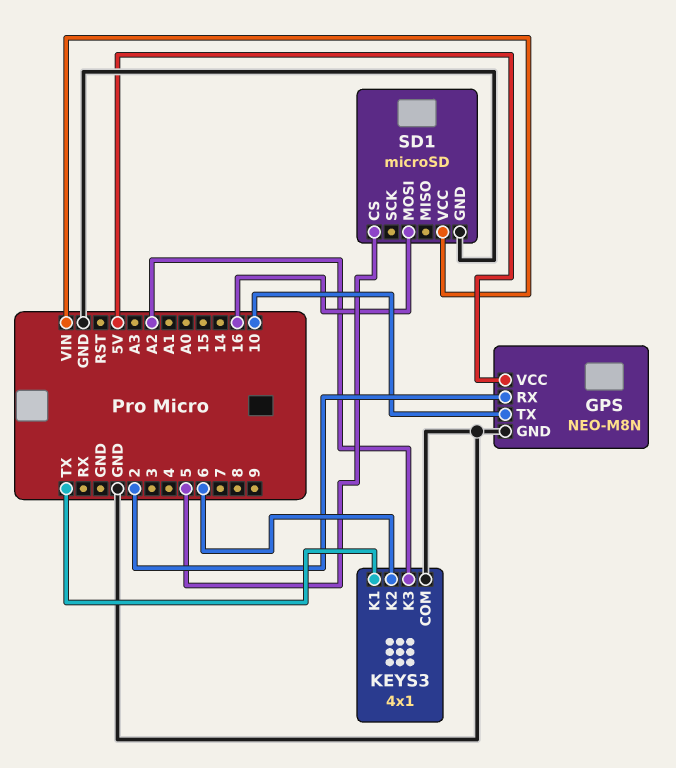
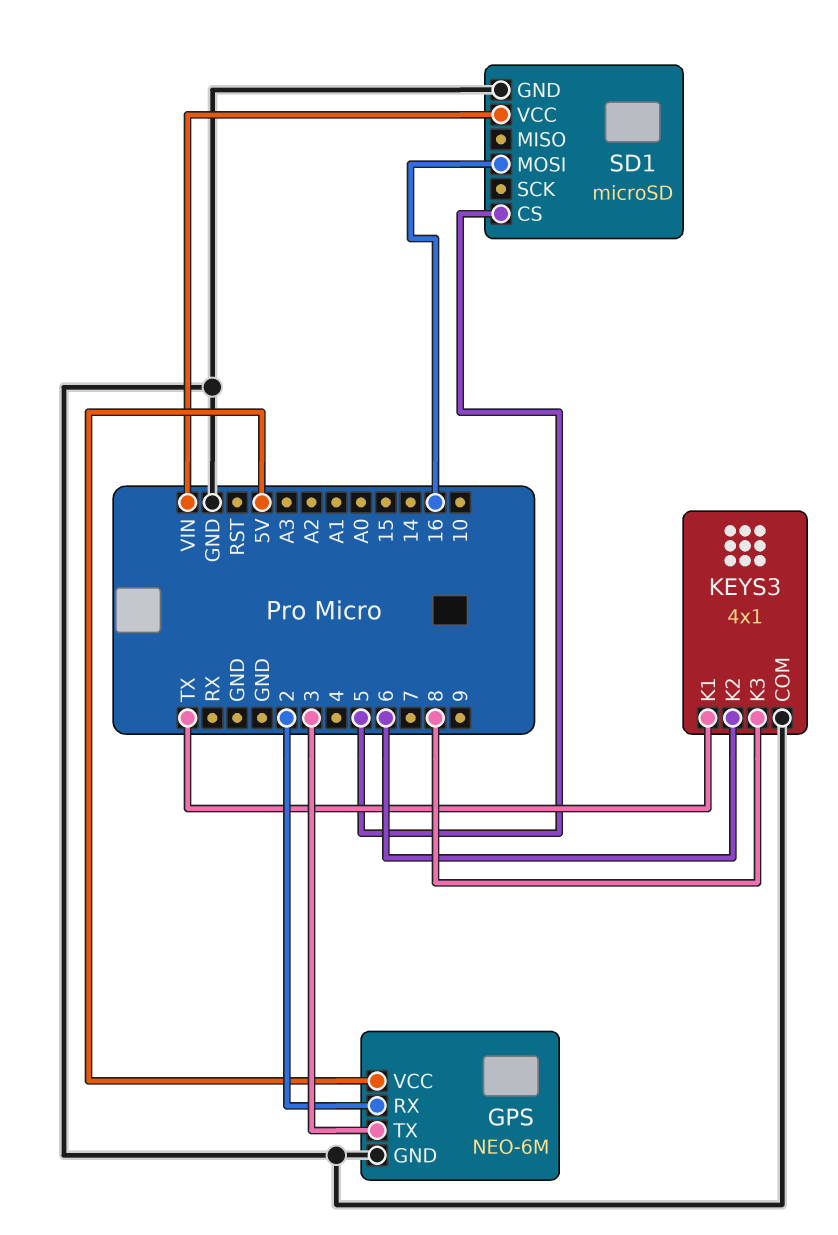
GPS: NEO-M8N -> NEO-6M
GPS pin TX: 10 -> 3
KEYS3 pin K3: A2 -> 8

